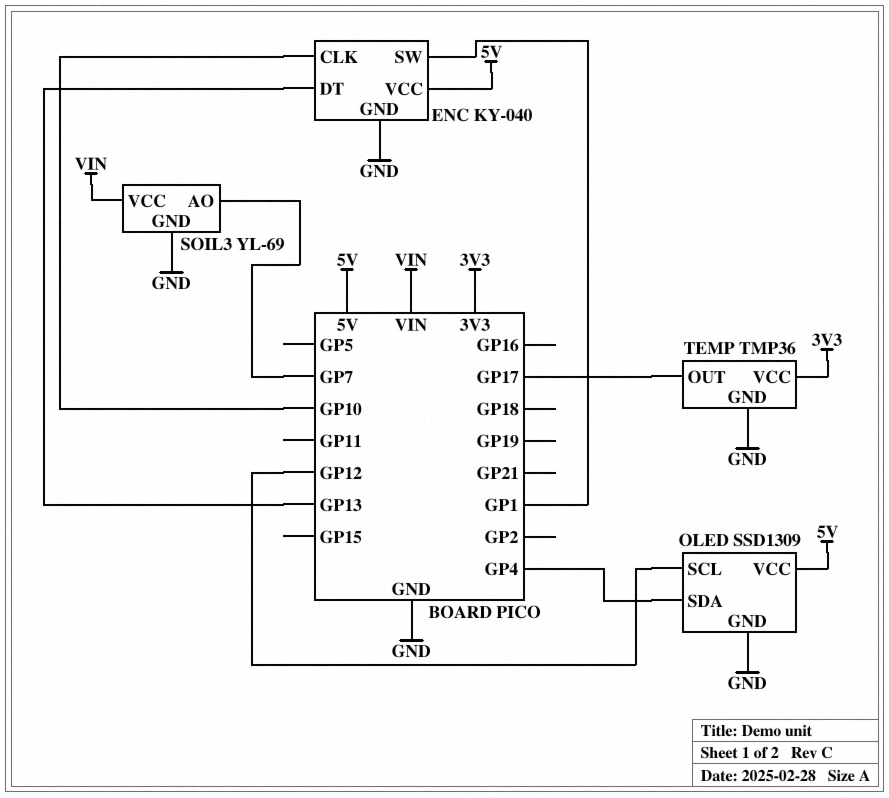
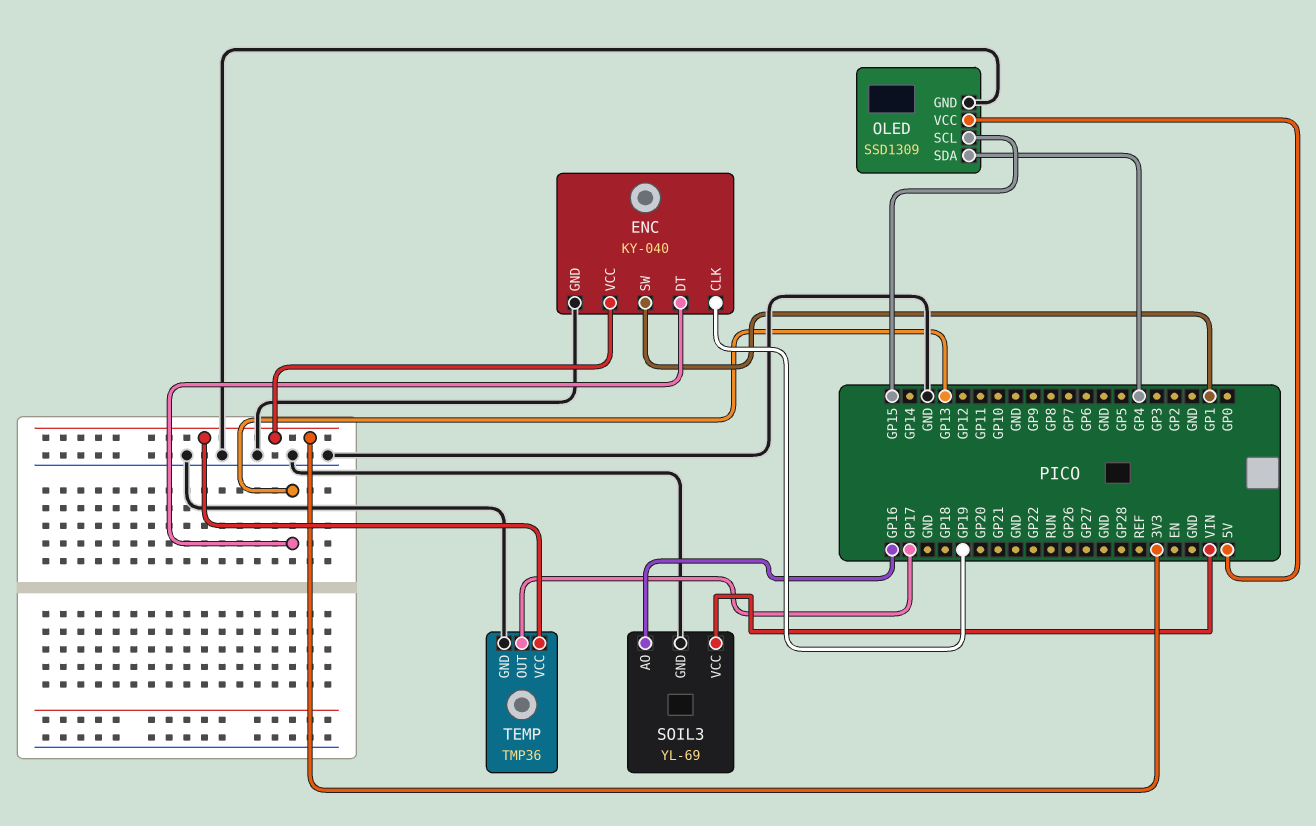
ENC pin CLK: GP10 -> GP19
ENC pin VCC: 5V -> 3V3
OLED pin SCL: GP12 -> GP15
SOIL3 pin AO: GP7 -> GP16

